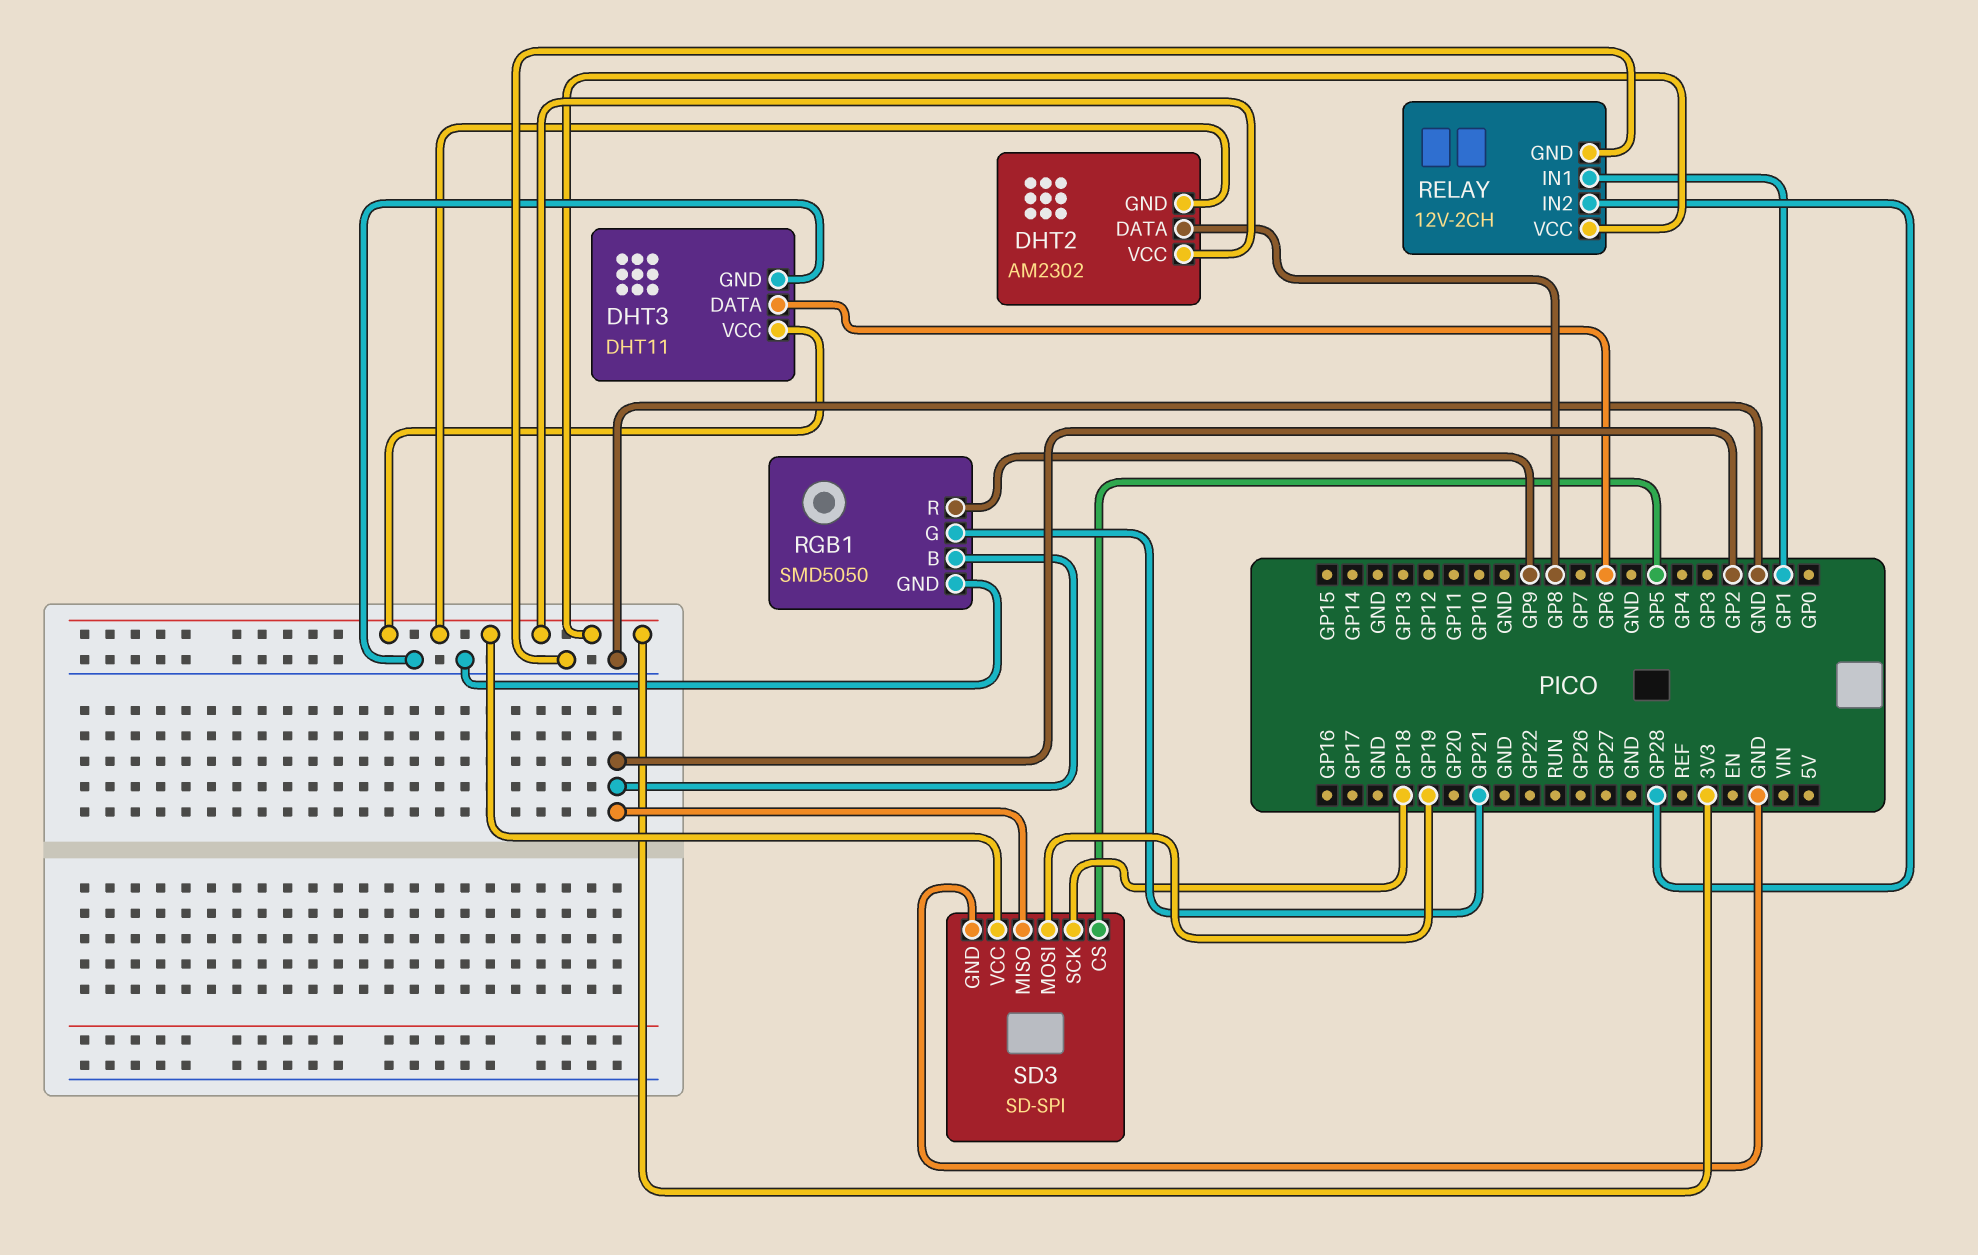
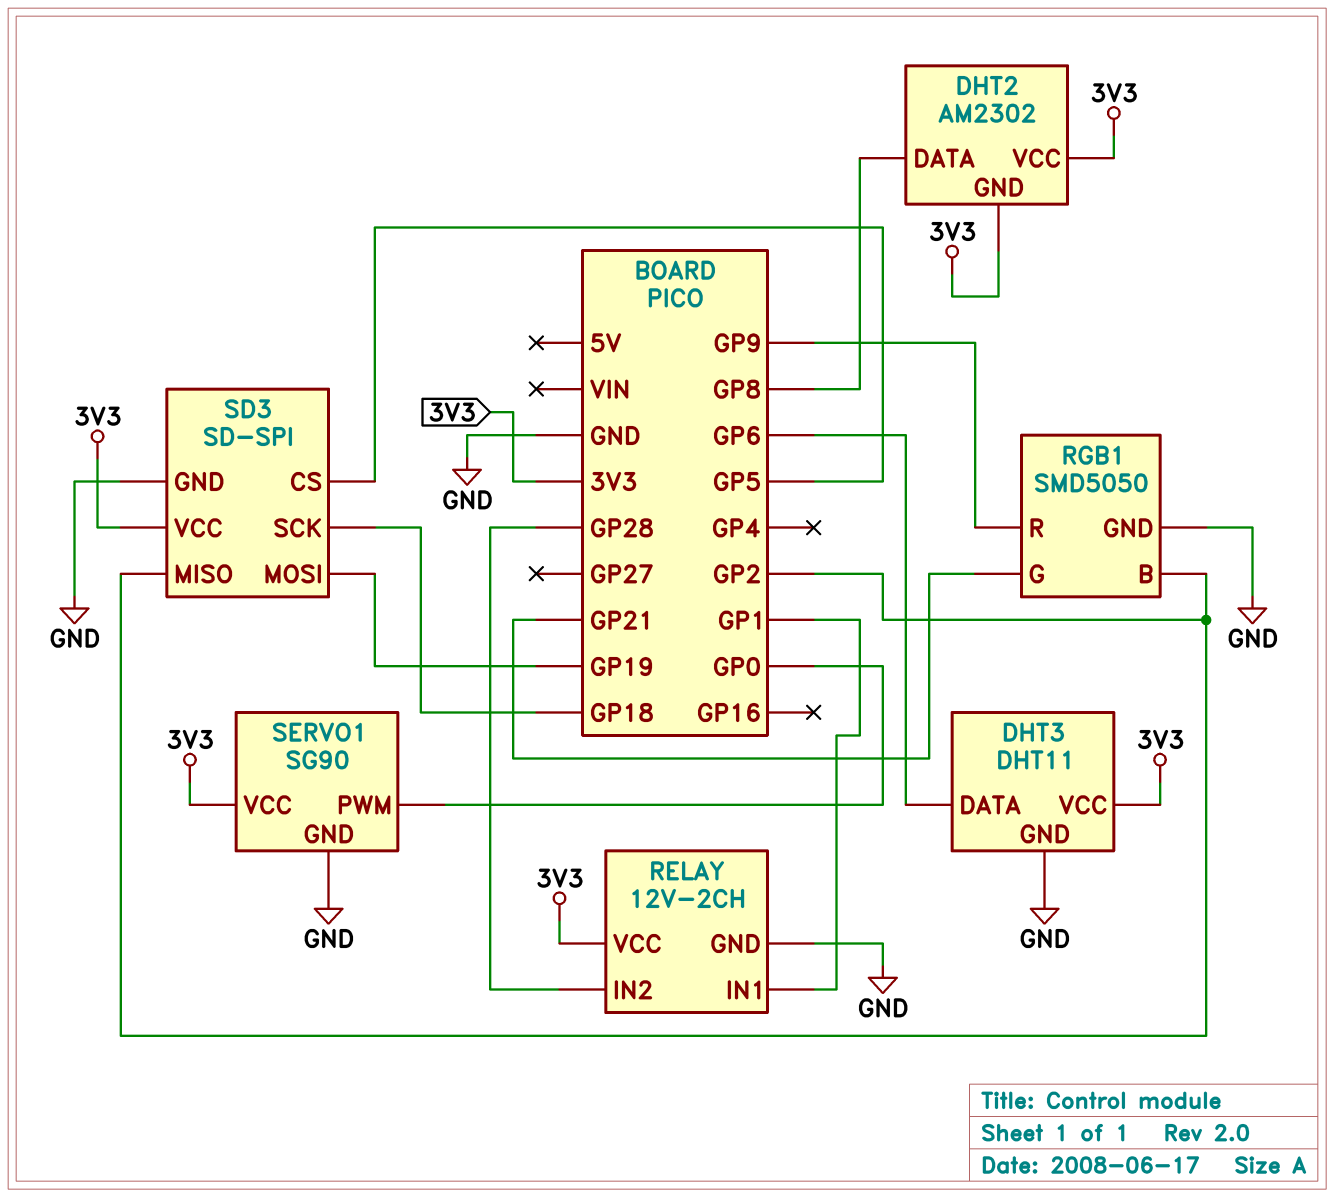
SERVO1: none -> SG90
SERVO1 pin GND: none -> GND
SERVO1 pin PWM: none -> GP0
SERVO1 pin VCC: none -> 3V3

